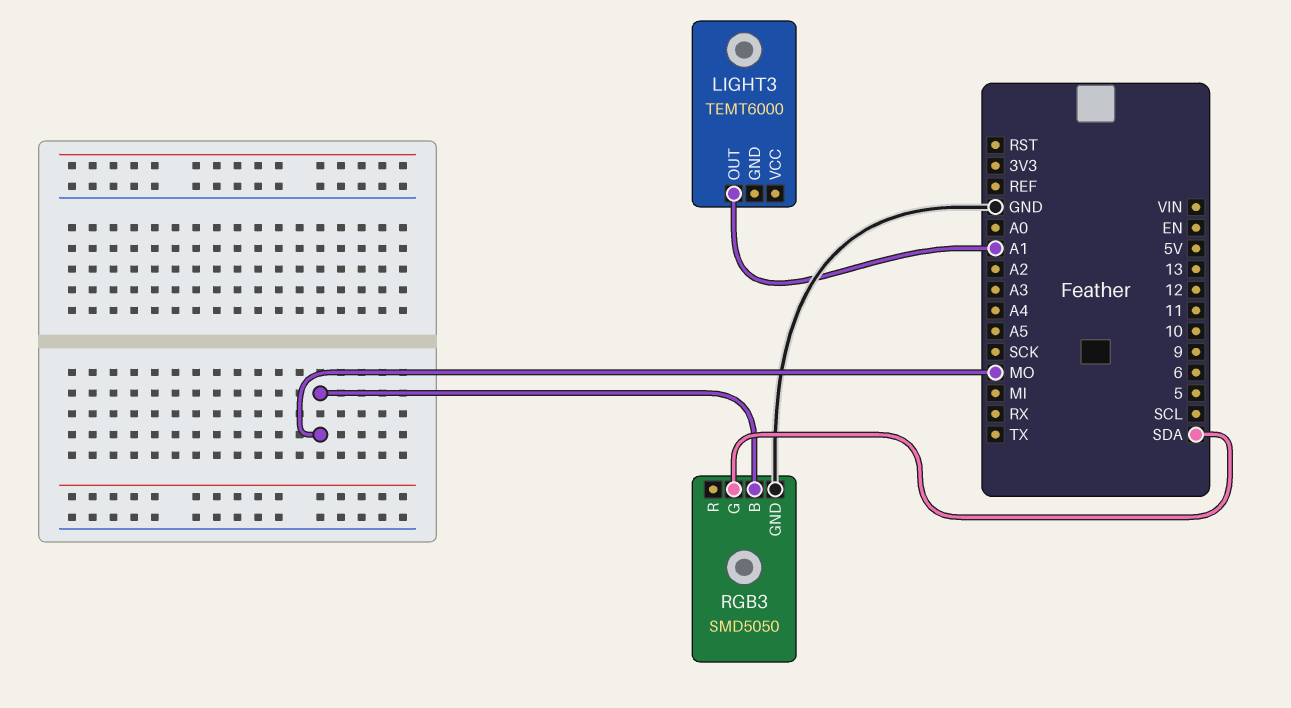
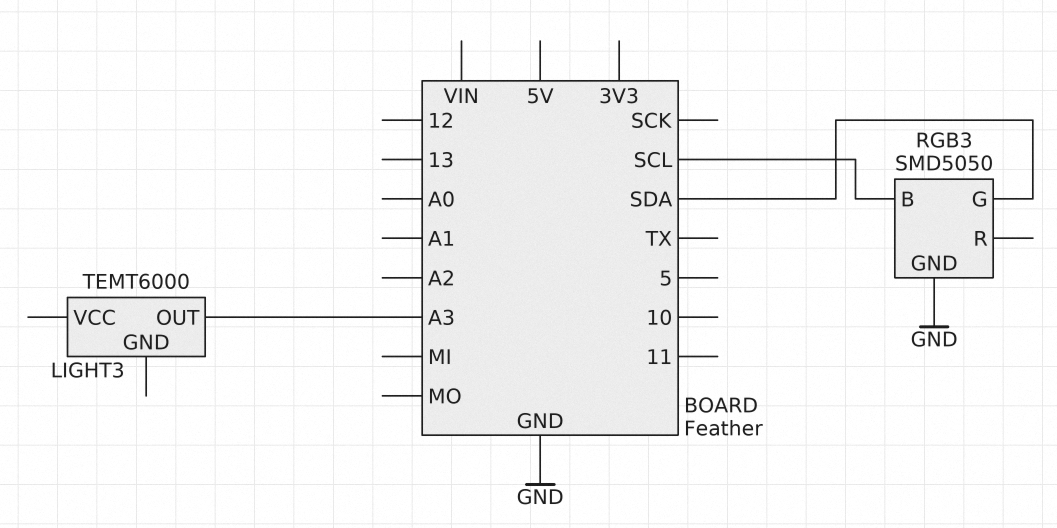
LIGHT3 pin OUT: A1 -> A3
RGB3 pin B: MO -> SCL

